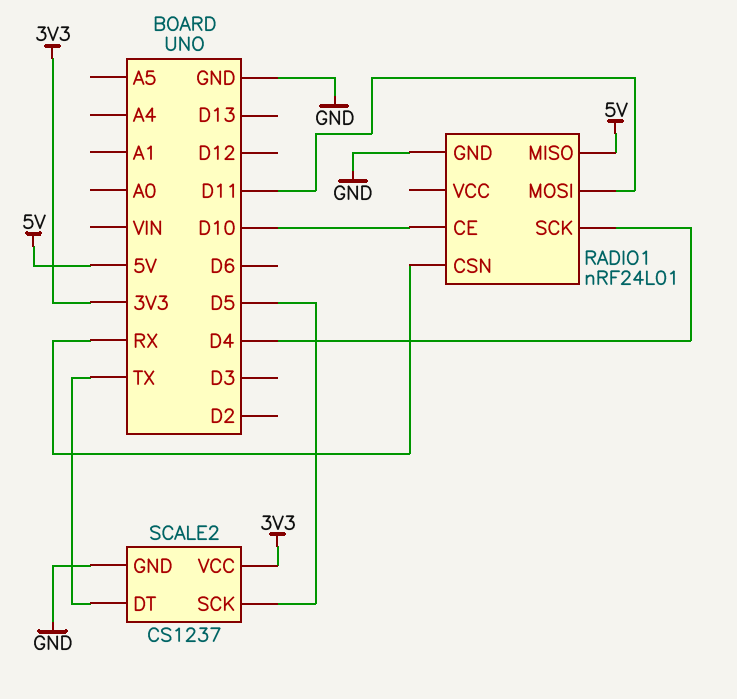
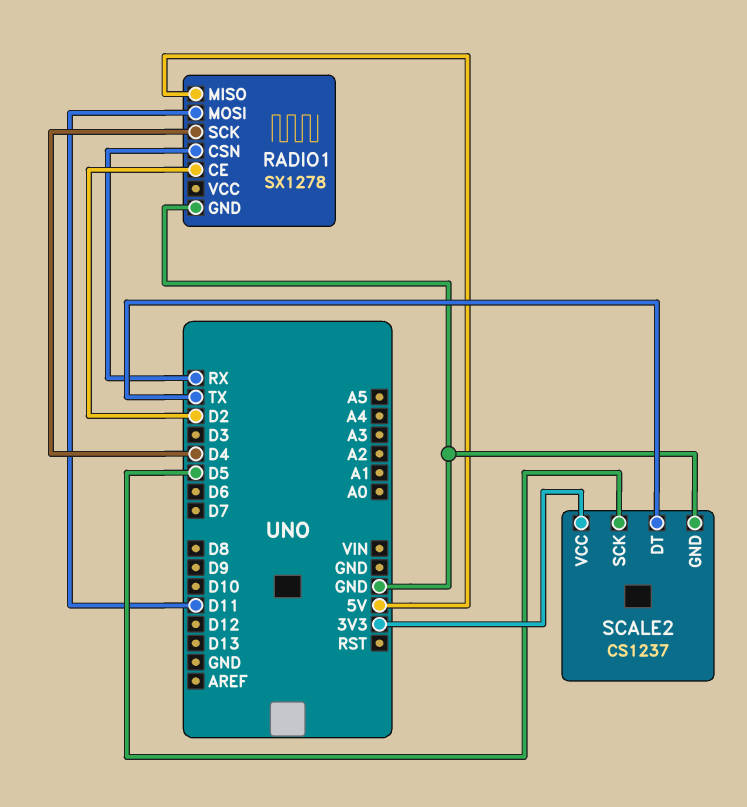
RADIO1: nRF24L01 -> SX1278
RADIO1 pin CE: D10 -> D2

